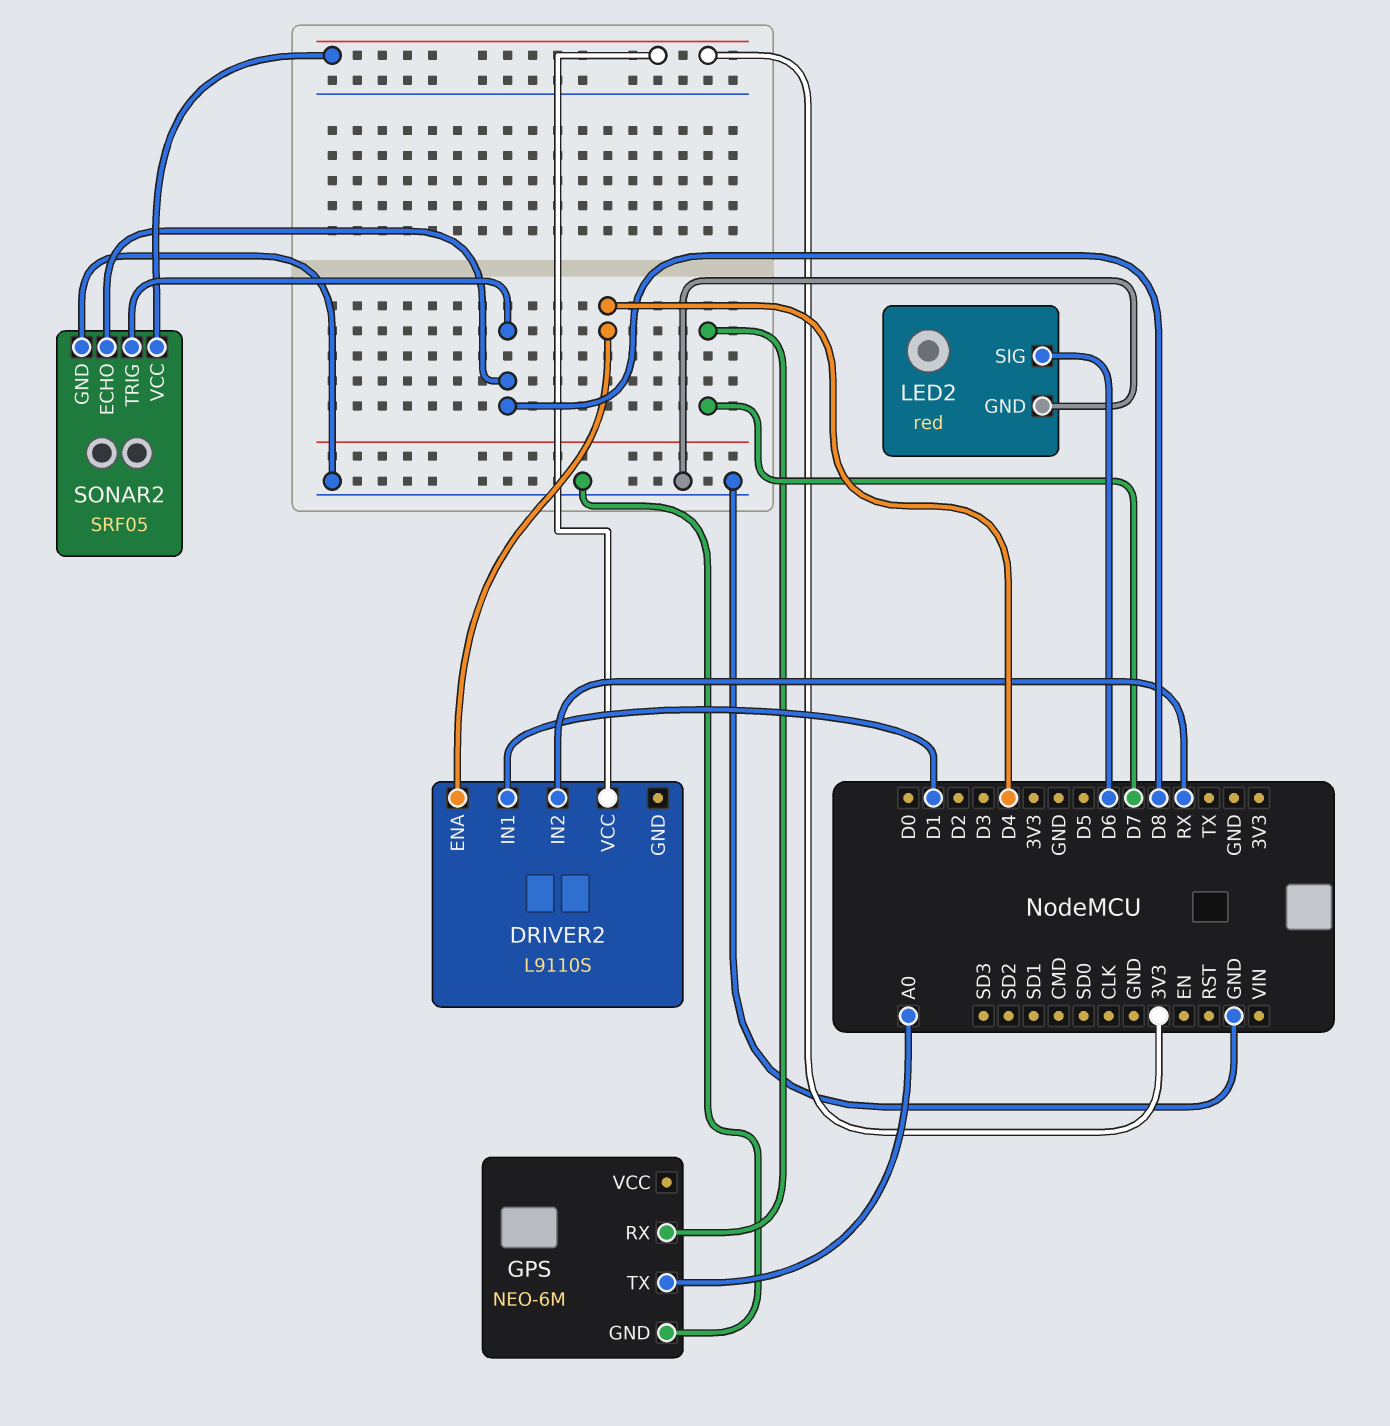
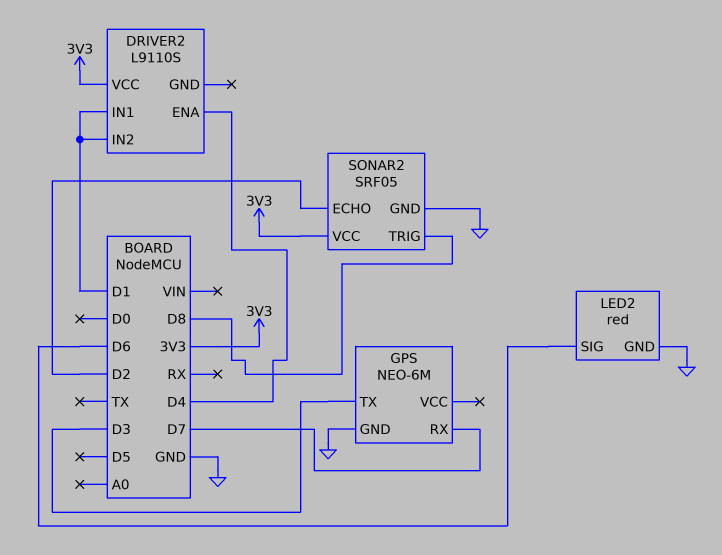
DRIVER2 pin IN2: RX -> D1
GPS pin TX: A0 -> D3
SONAR2 pin ECHO: D8 -> D2

